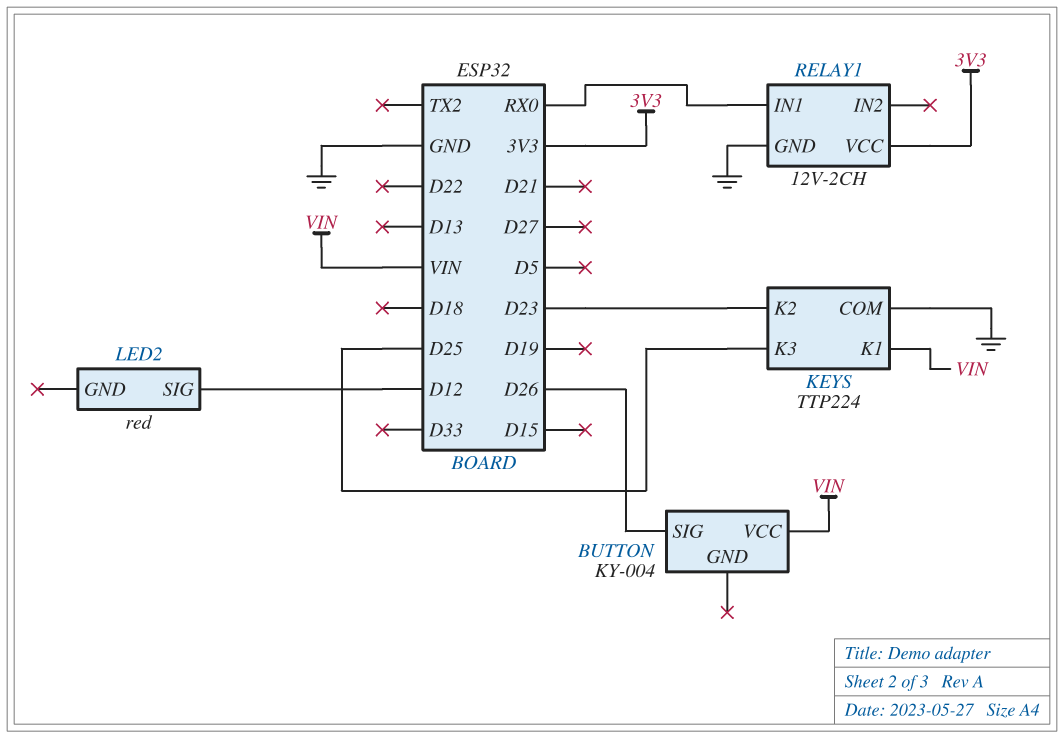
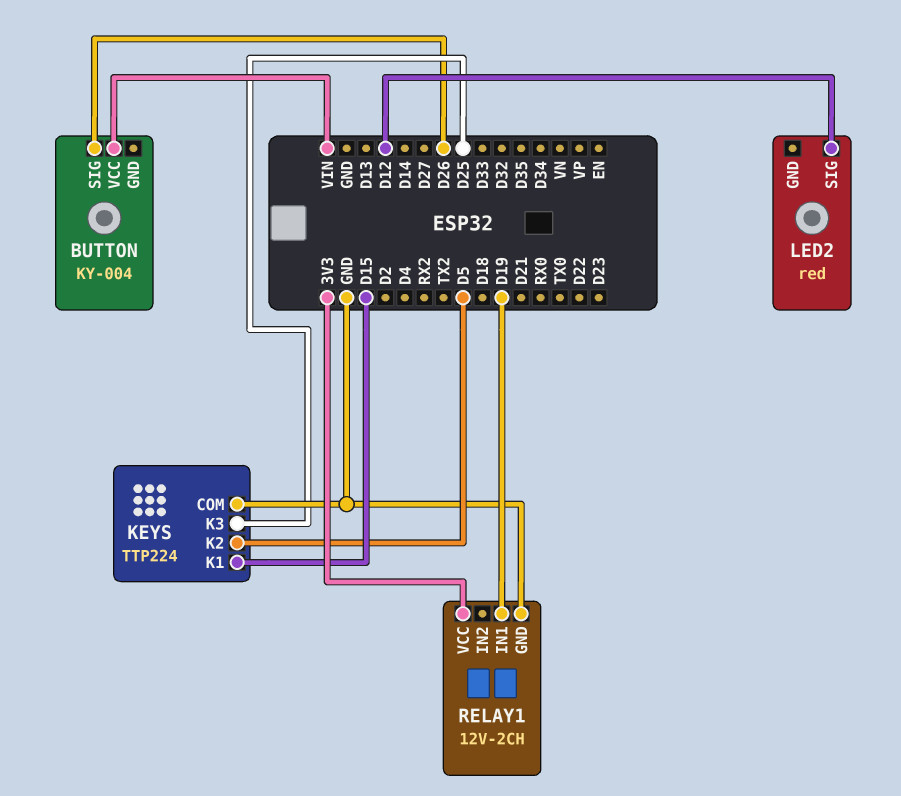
KEYS pin K1: VIN -> D15
KEYS pin K2: D23 -> D5
RELAY1 pin IN1: RX0 -> D19

